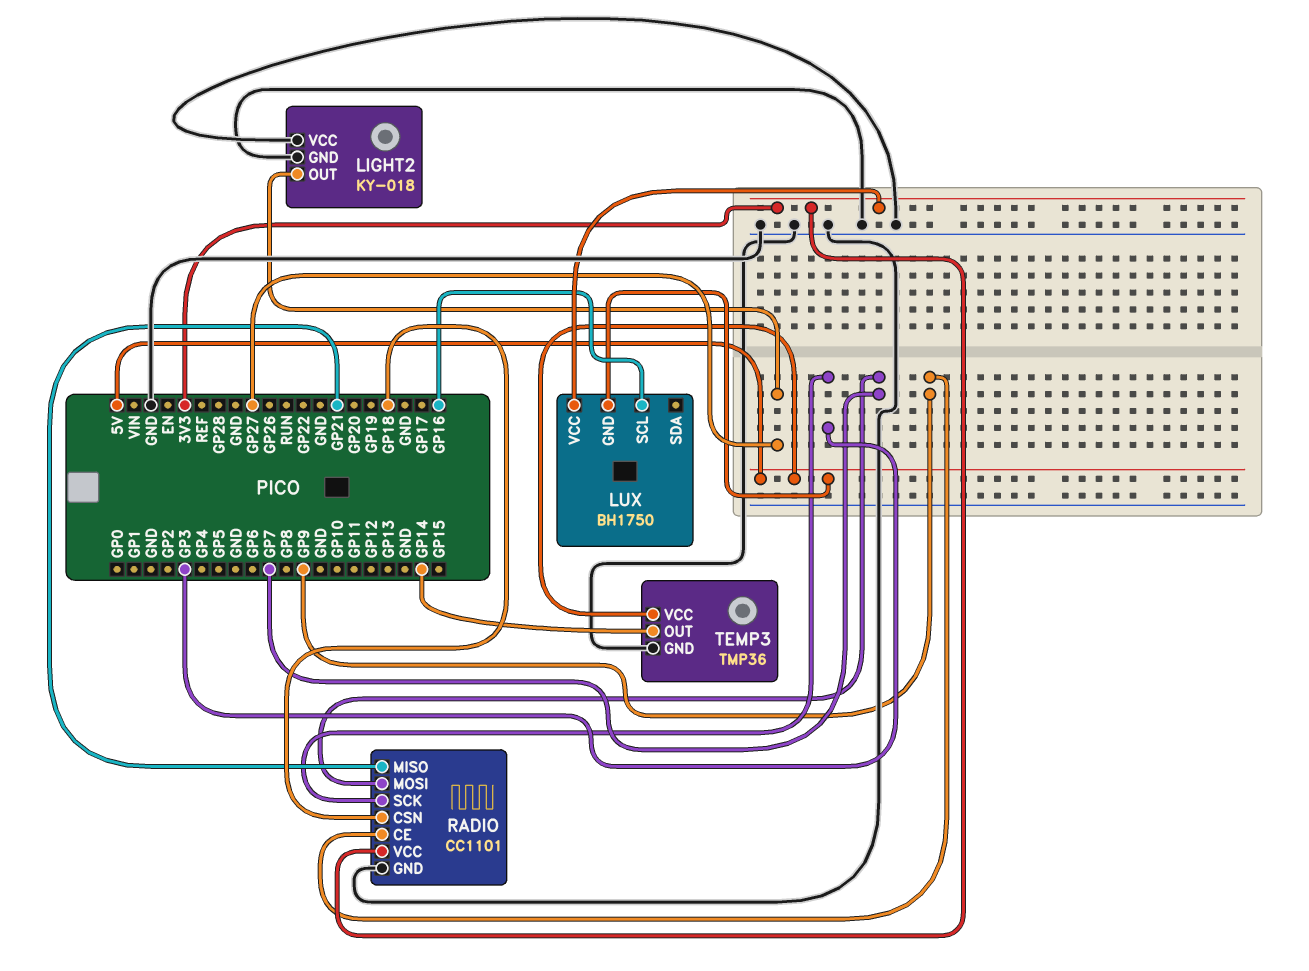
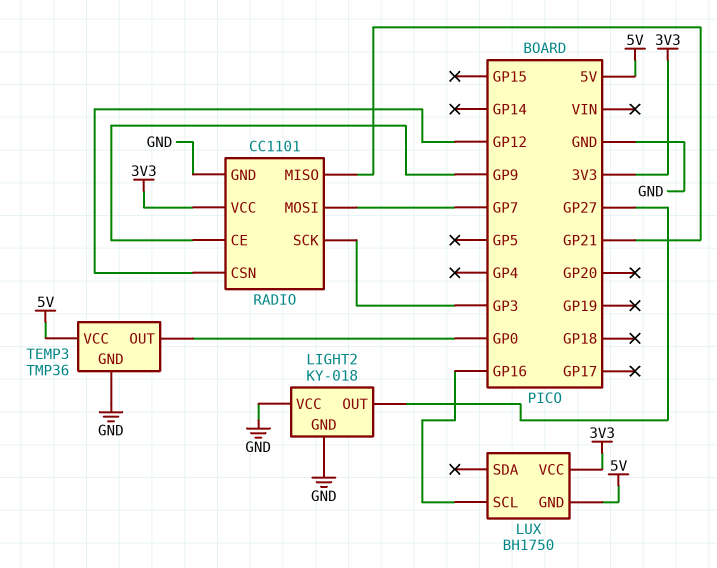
RADIO pin CSN: GP18 -> GP12
TEMP3 pin OUT: GP14 -> GP0

